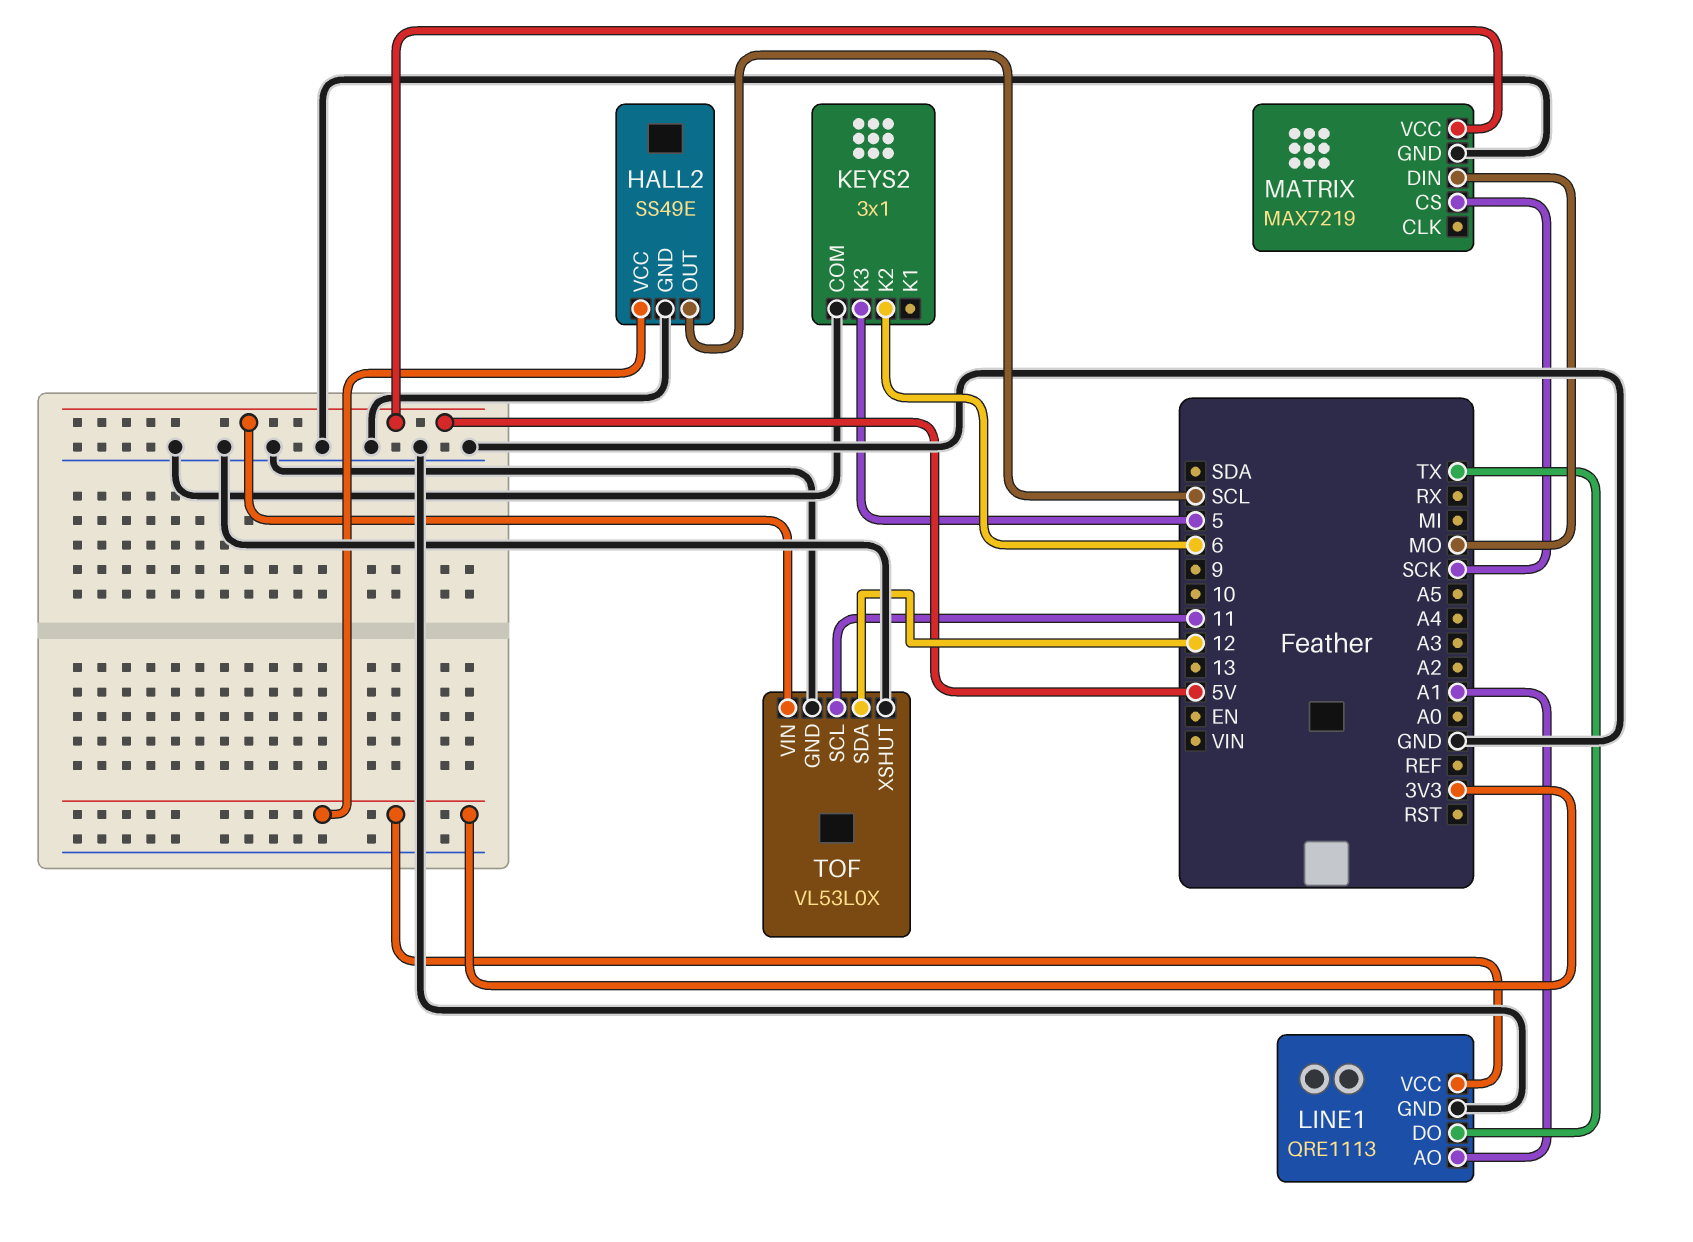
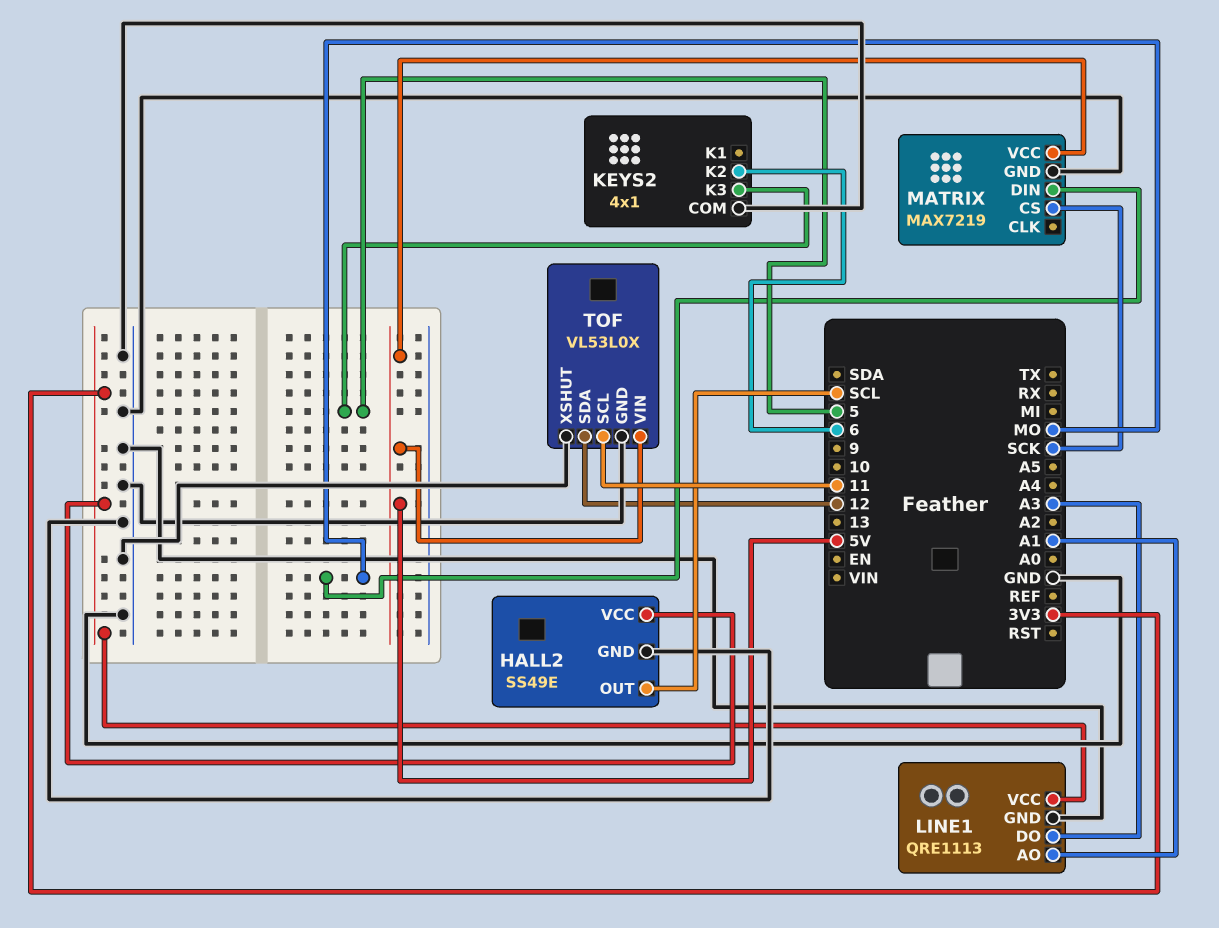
KEYS2: 3x1 -> 4x1
LINE1 pin DO: TX -> A3

